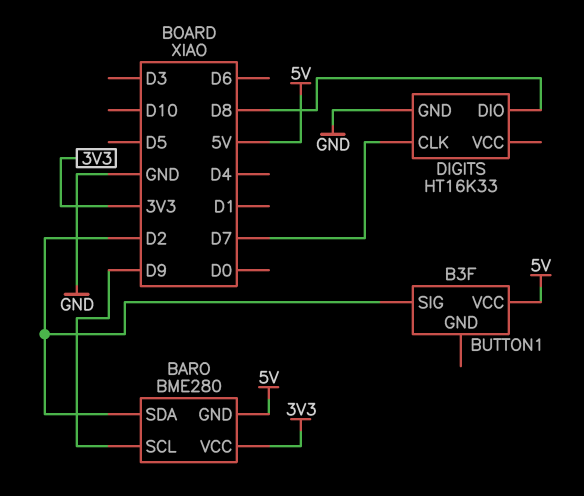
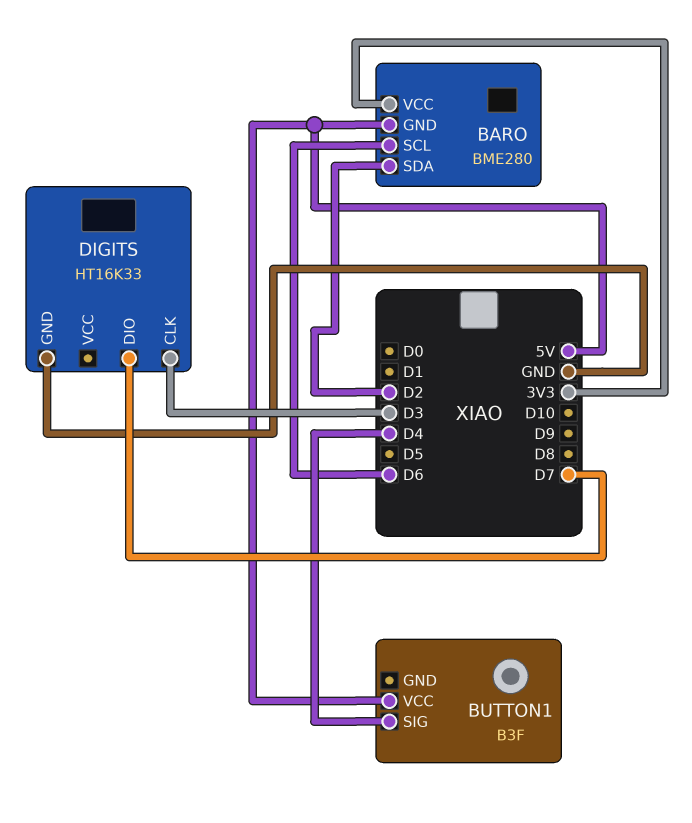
BARO pin SCL: D9 -> D6
BUTTON1 pin SIG: D2 -> D4
DIGITS pin CLK: D7 -> D3
DIGITS pin DIO: D8 -> D7

